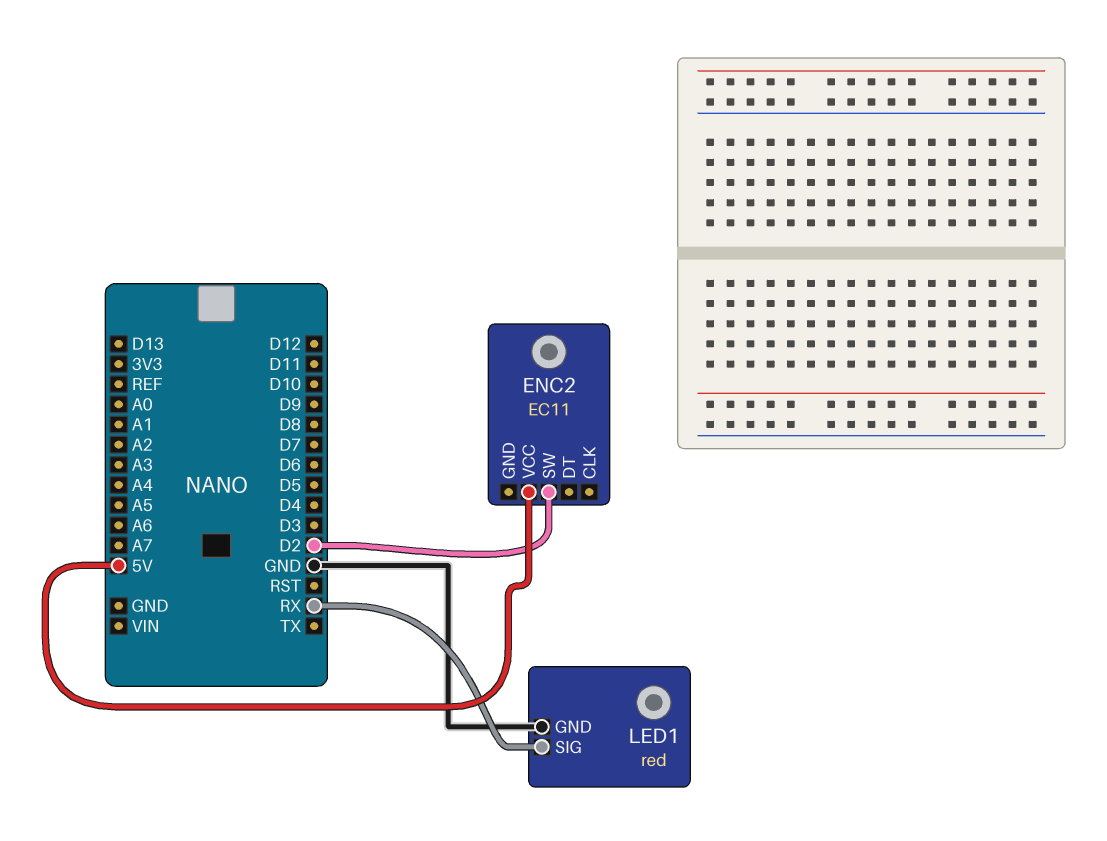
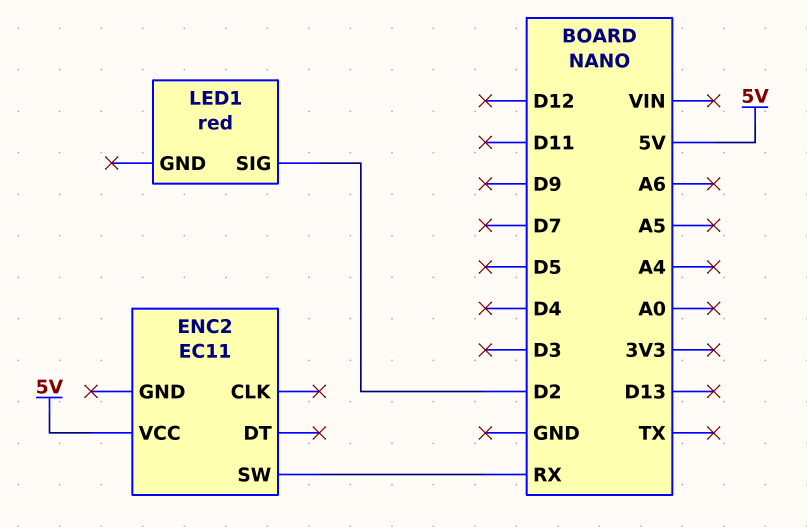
ENC2 pin SW: D2 -> RX
LED1 pin GND: GND -> none
LED1 pin SIG: RX -> D2

